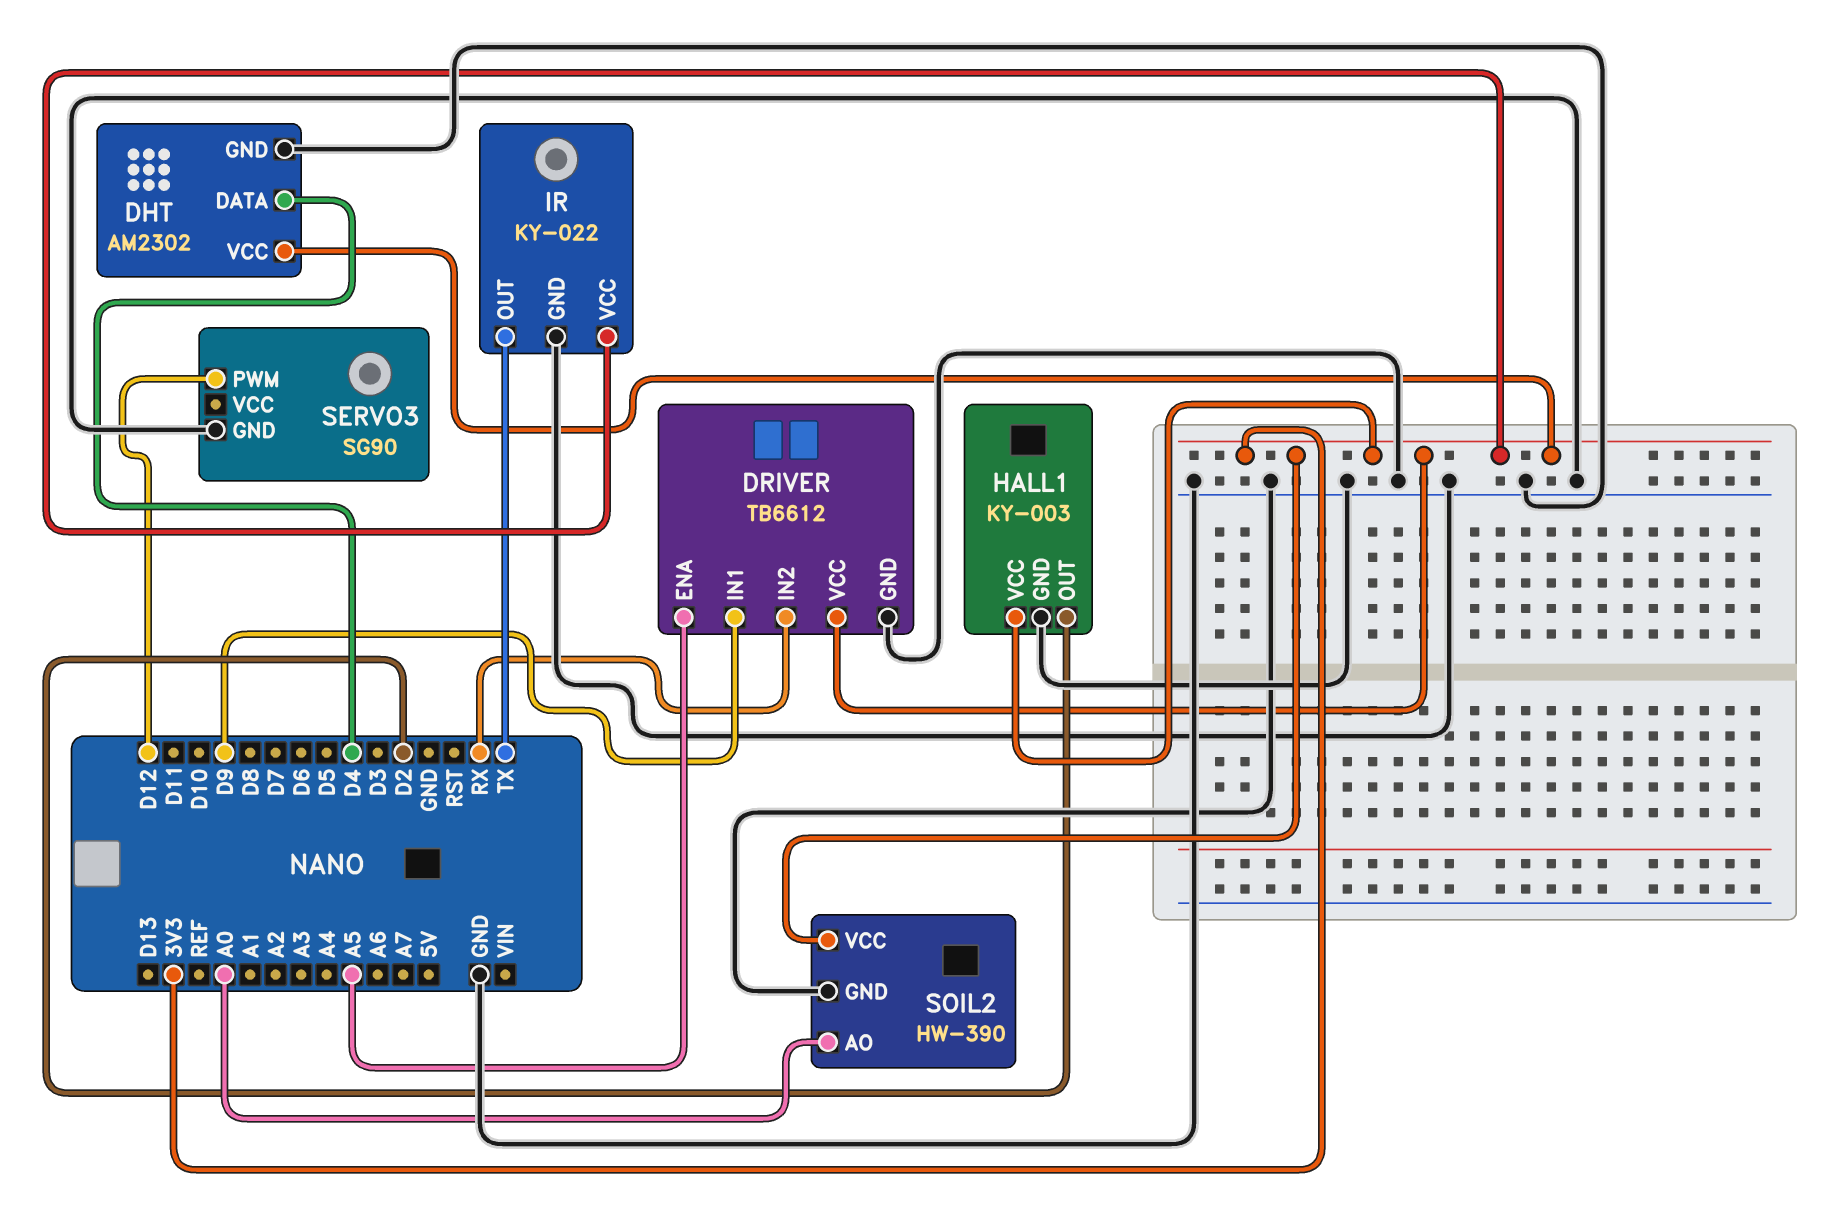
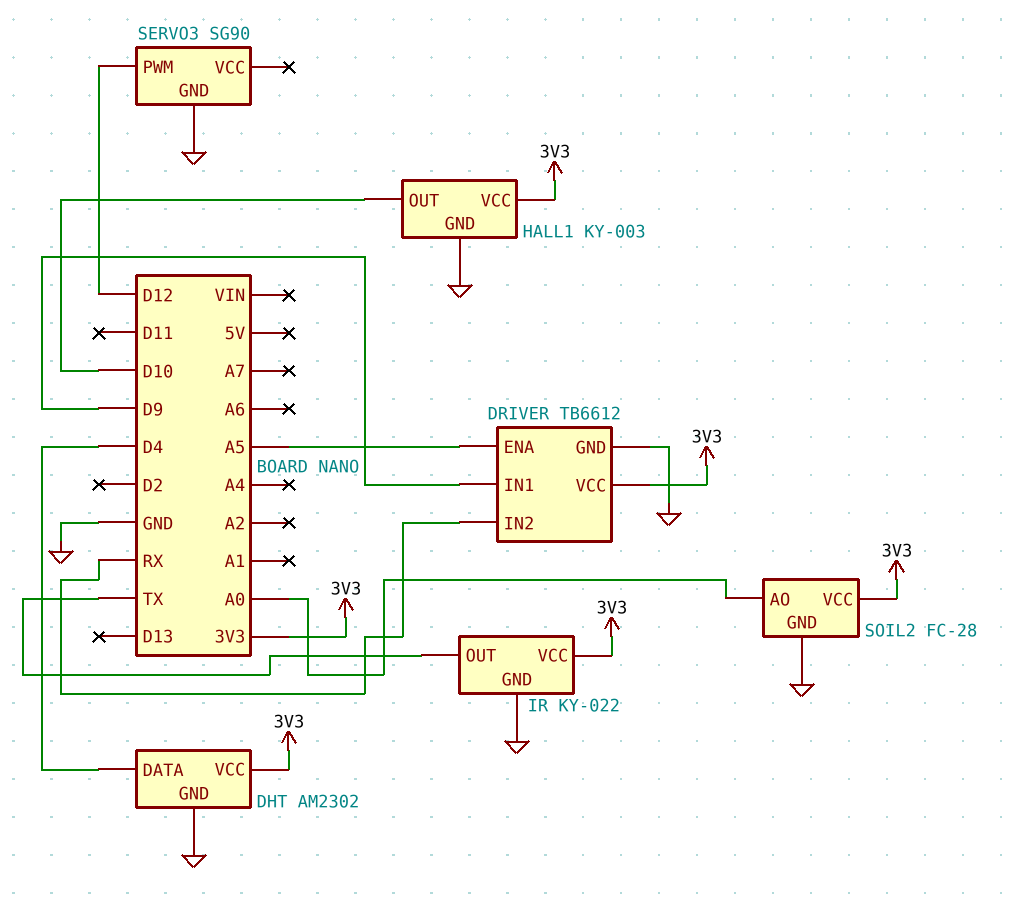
HALL1 pin OUT: D2 -> D10
SOIL2: HW-390 -> FC-28

